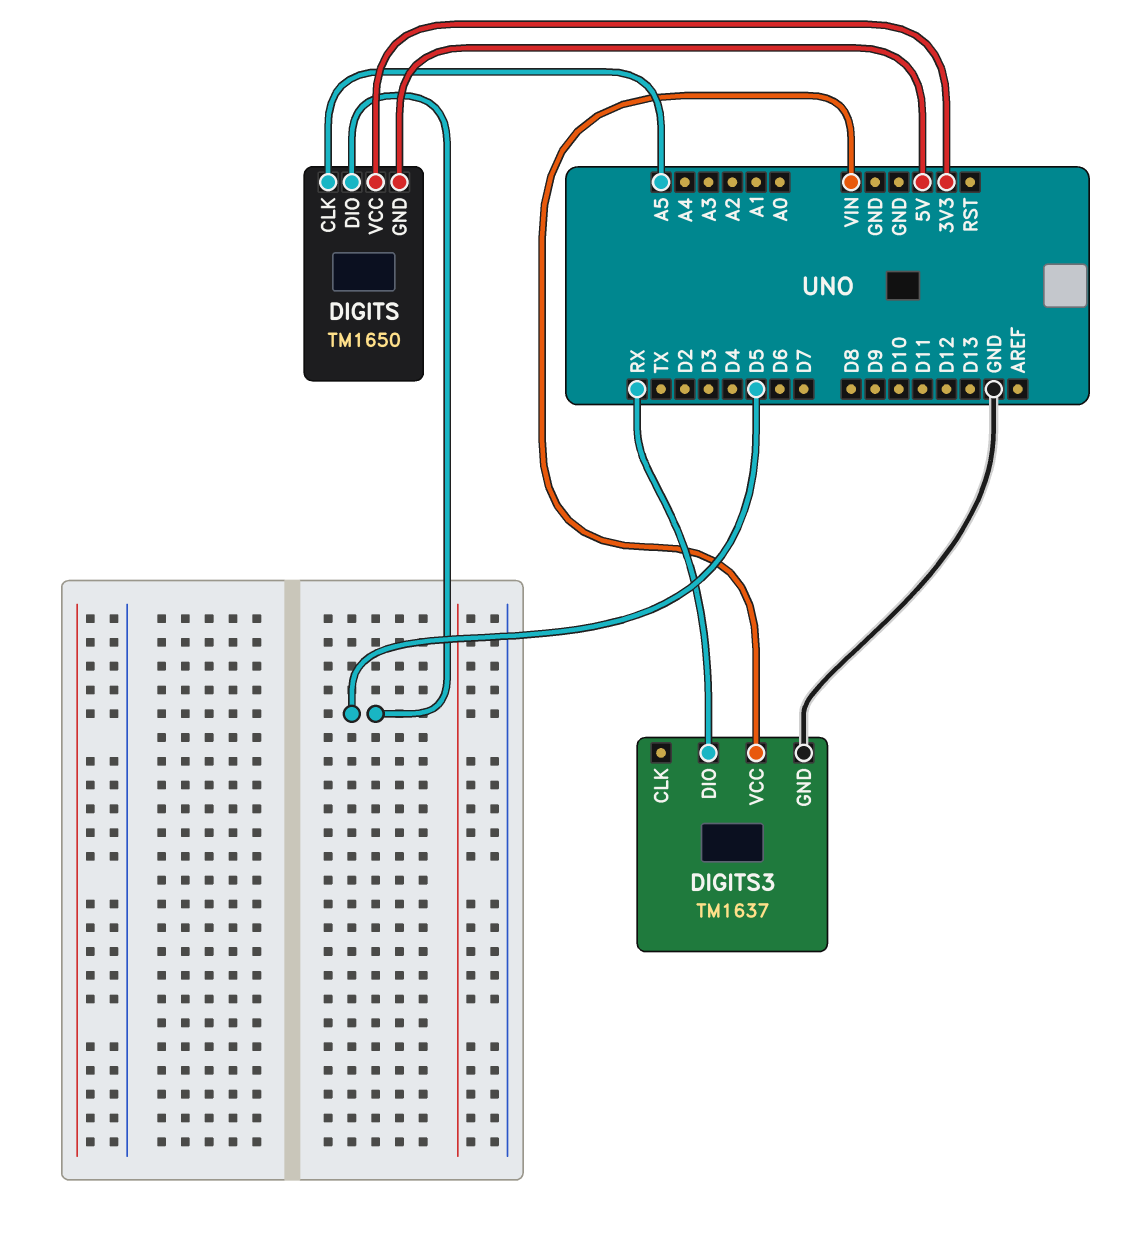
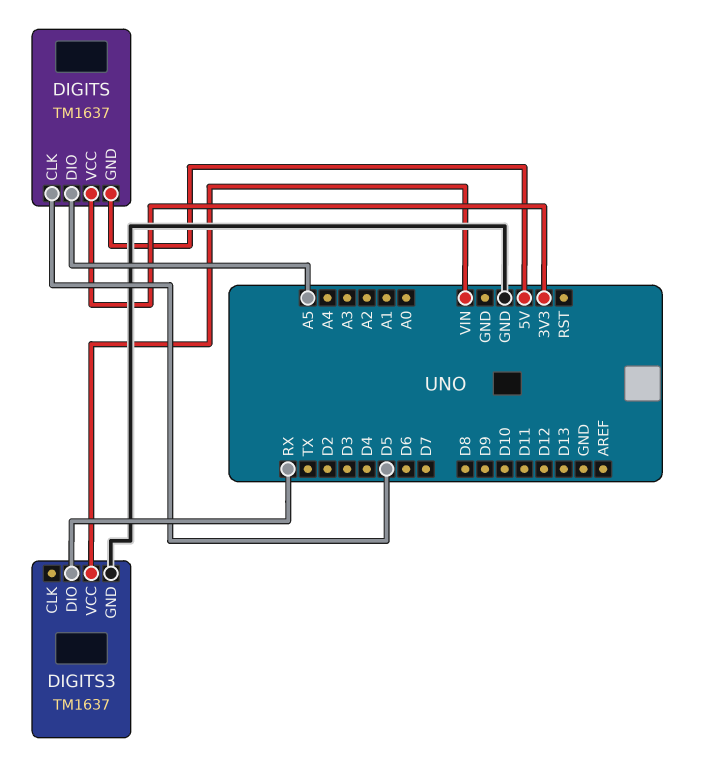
DIGITS: TM1650 -> TM1637
DIGITS pin CLK: A5 -> D5
DIGITS pin DIO: D5 -> A5

